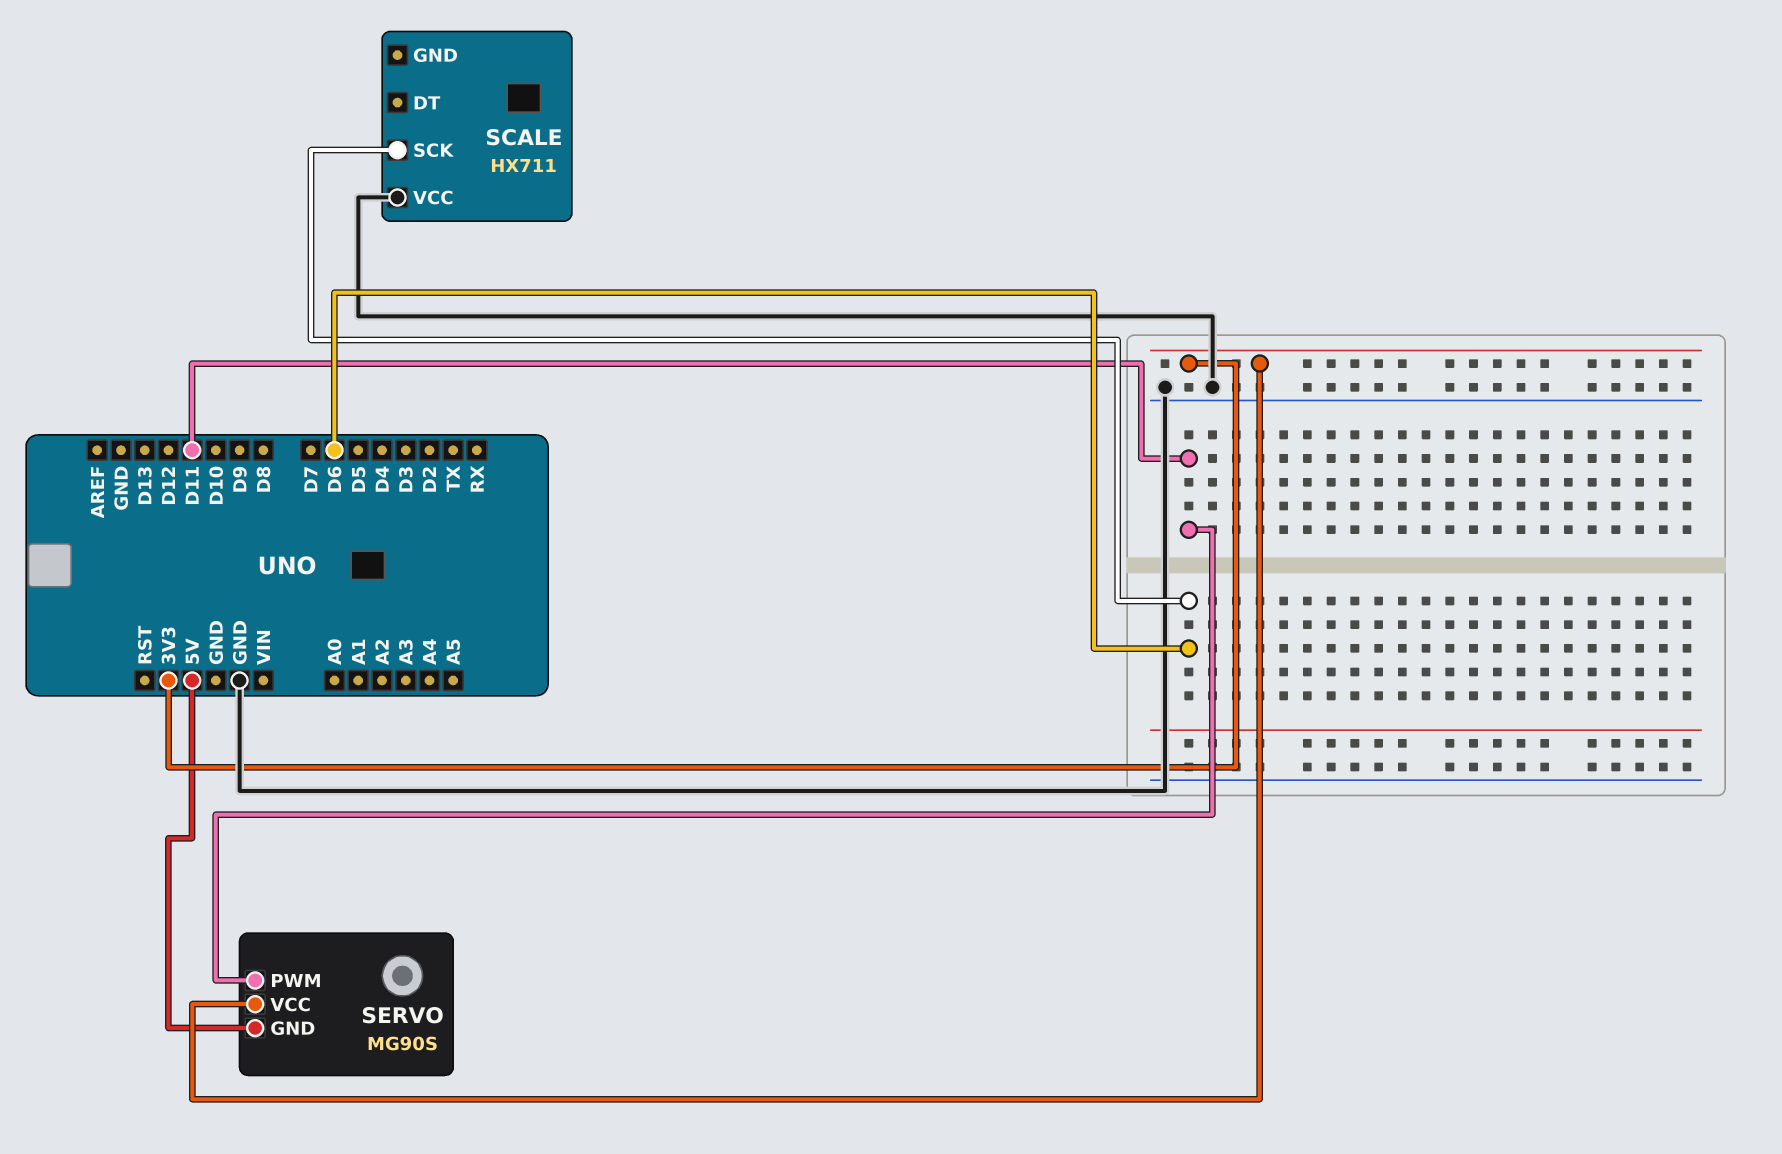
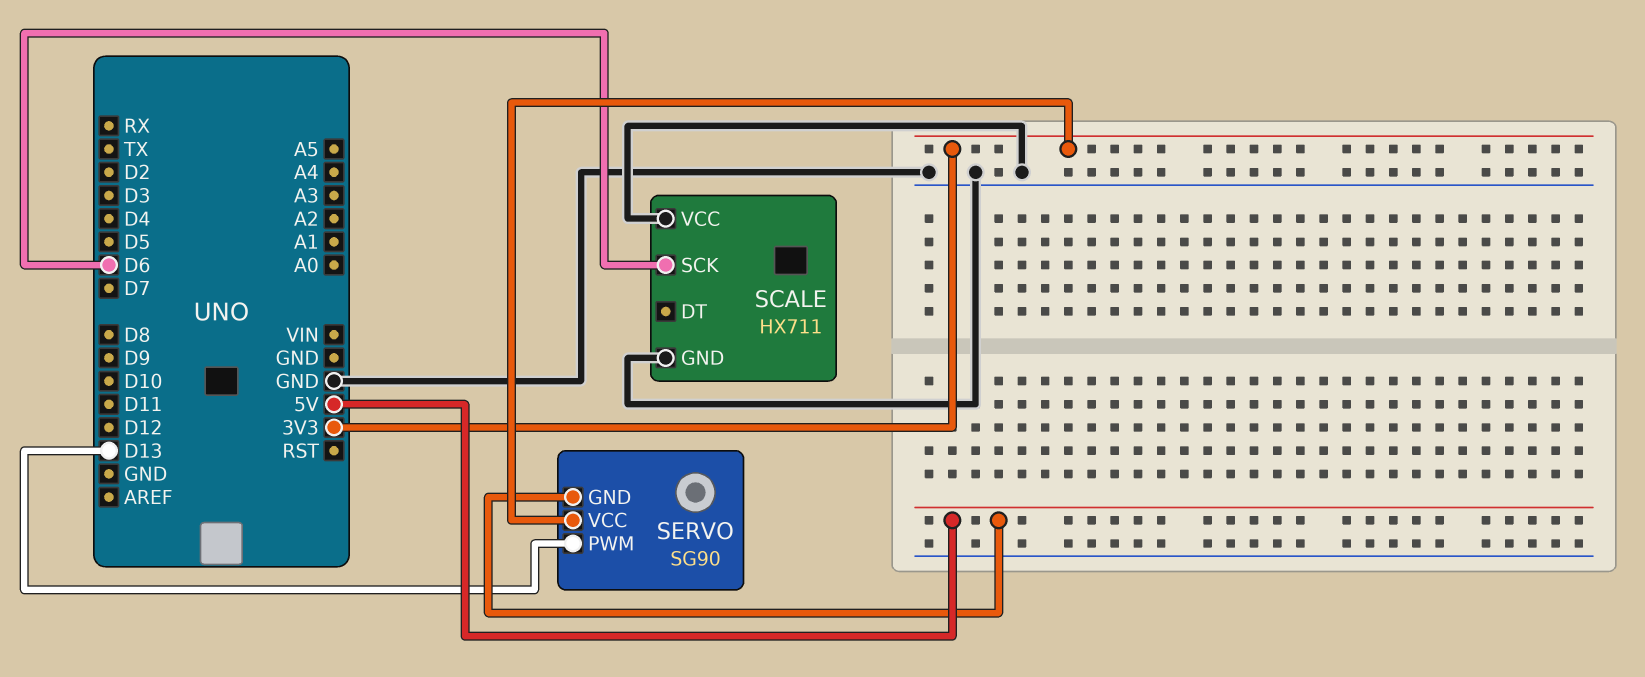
SCALE pin GND: none -> GND
SERVO: MG90S -> SG90
SERVO pin PWM: D11 -> D13

